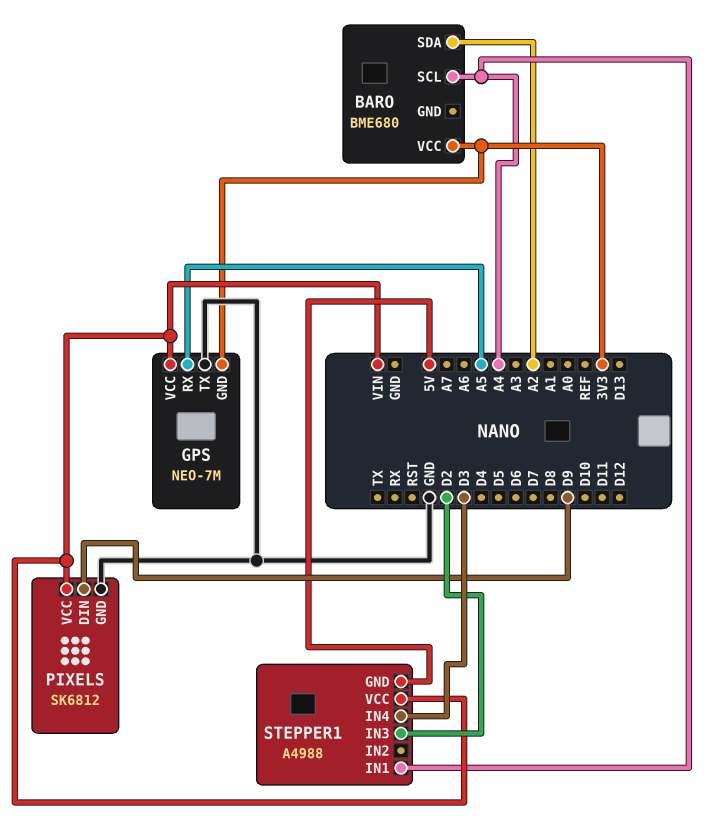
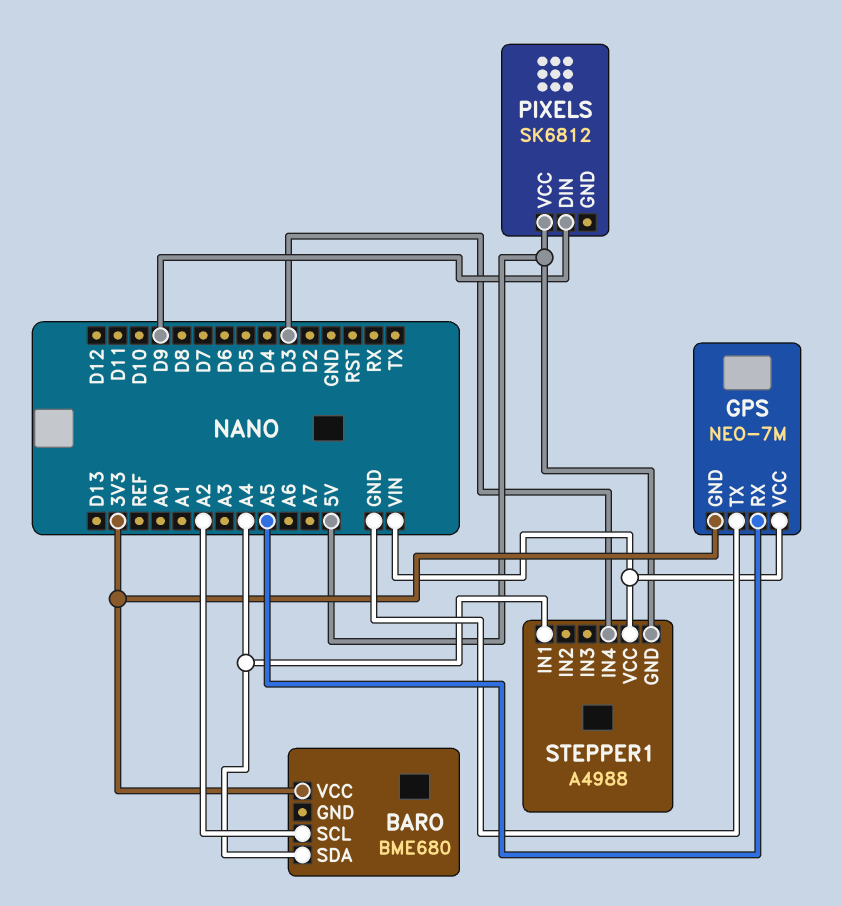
BARO pin SCL: A4 -> A2
BARO pin SDA: A2 -> A4
PIXELS pin GND: GND -> none
PIXELS pin VCC: VIN -> 5V
STEPPER1 pin IN3: D2 -> none

